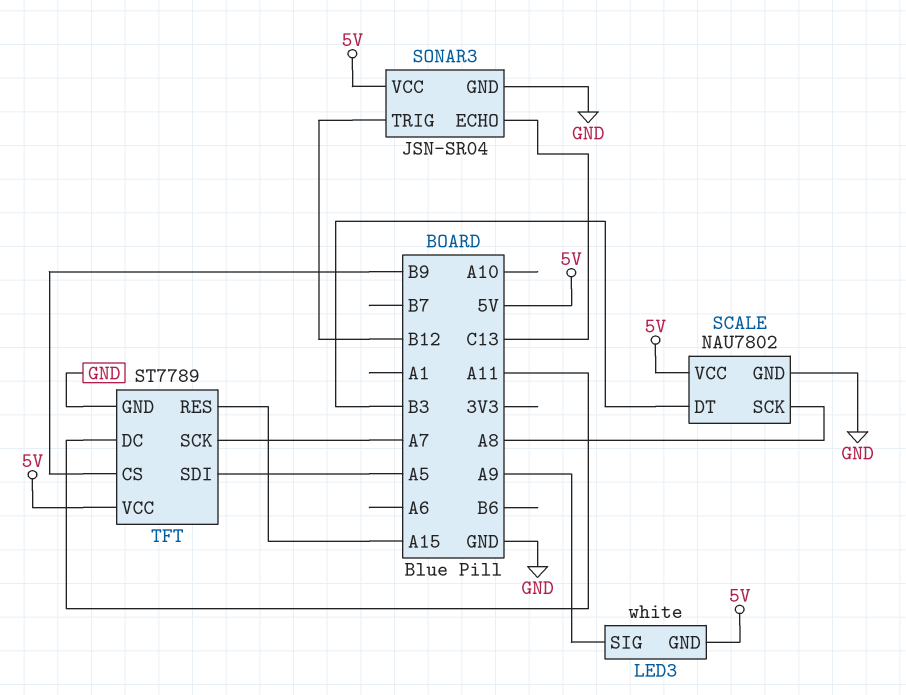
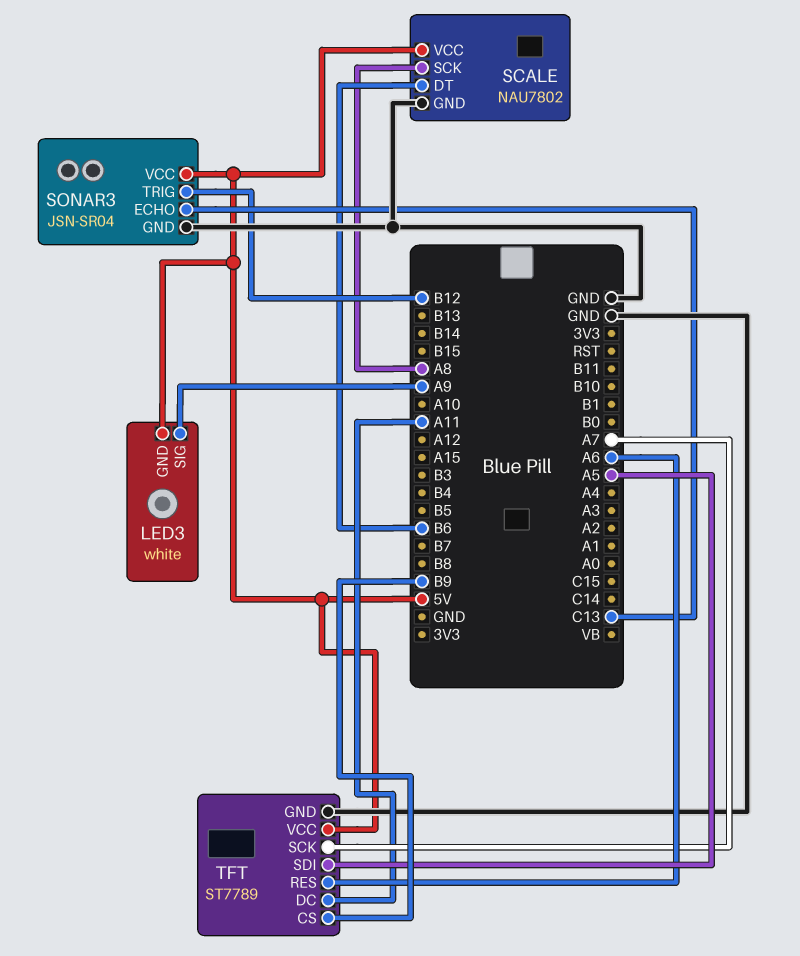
SCALE pin DT: B3 -> B6
TFT pin RES: A15 -> A6

